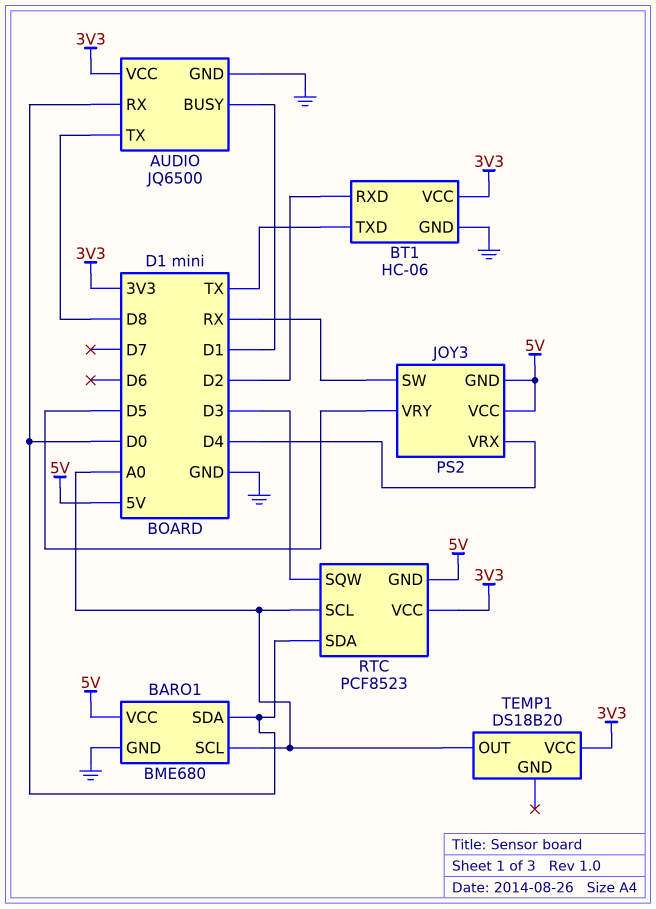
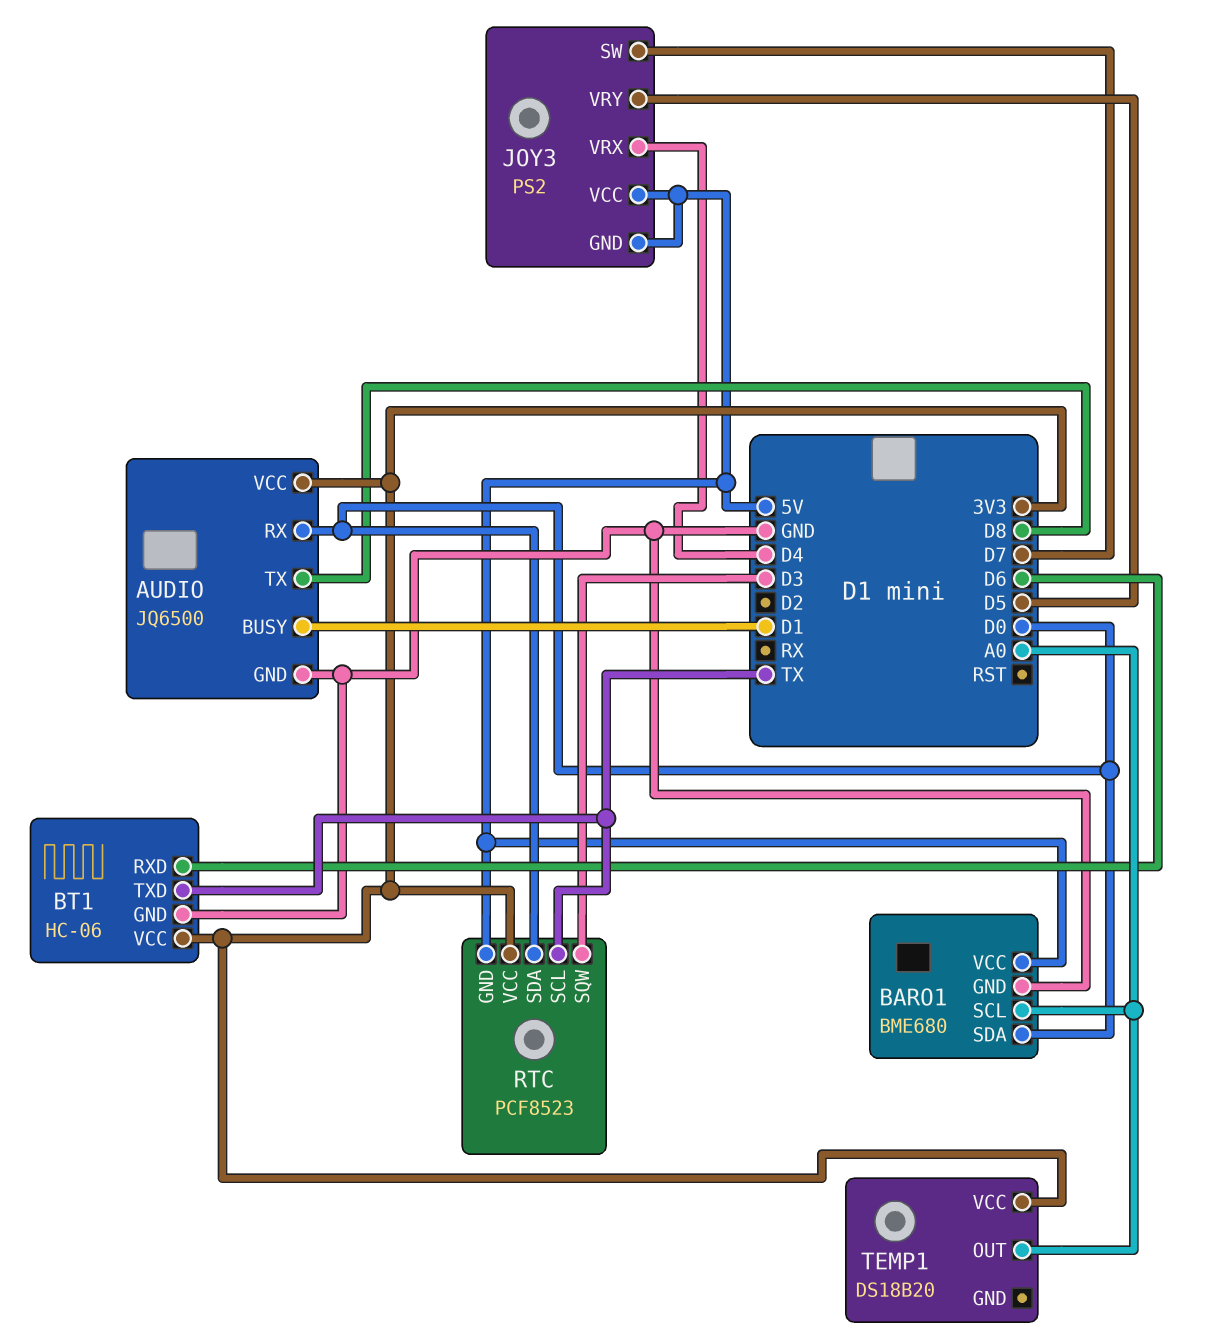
BT1 pin RXD: D2 -> D6
JOY3 pin SW: RX -> D7
RTC pin SCL: A0 -> TX

